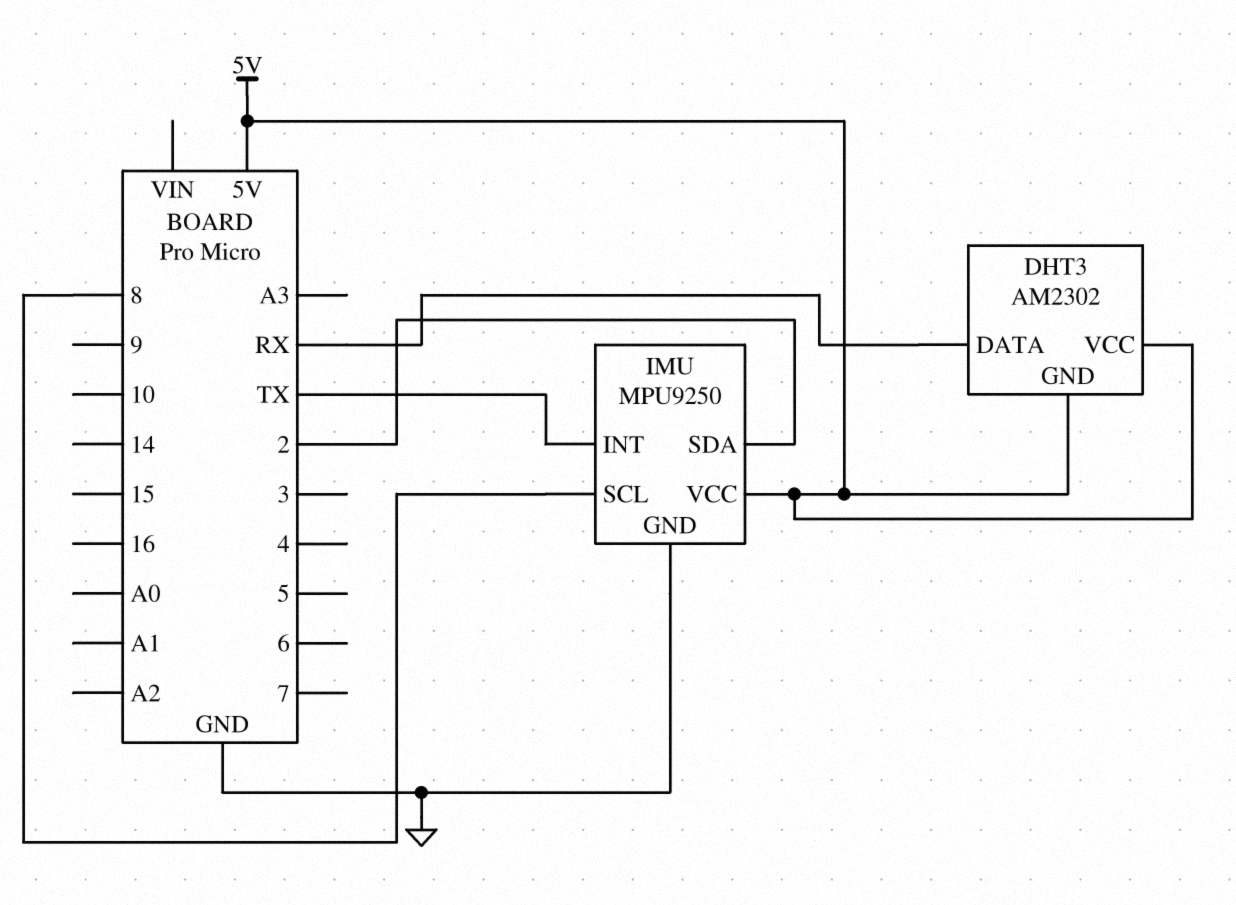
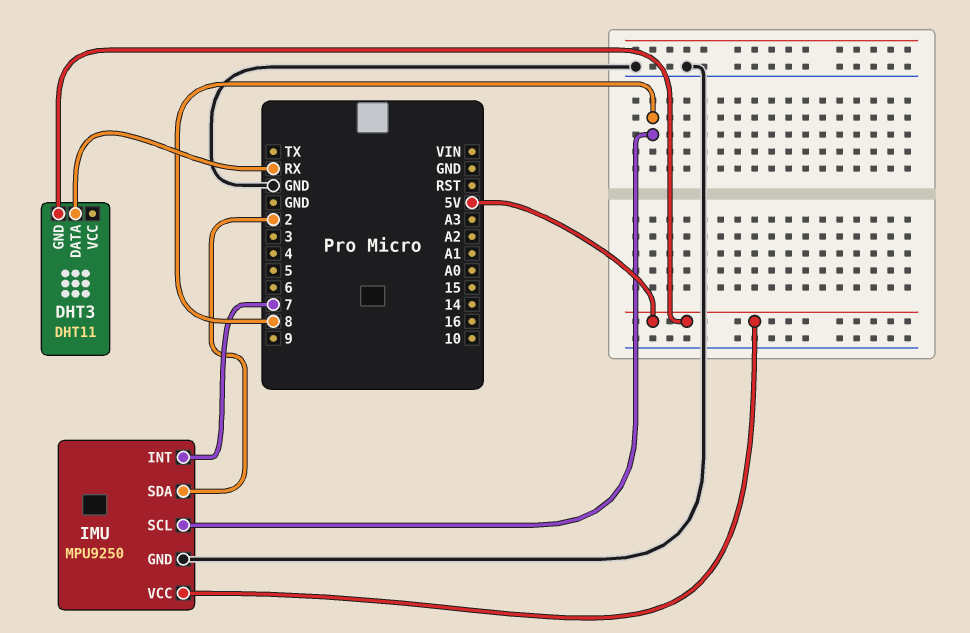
DHT3: AM2302 -> DHT11
DHT3 pin VCC: 5V -> none
IMU pin INT: TX -> 7

